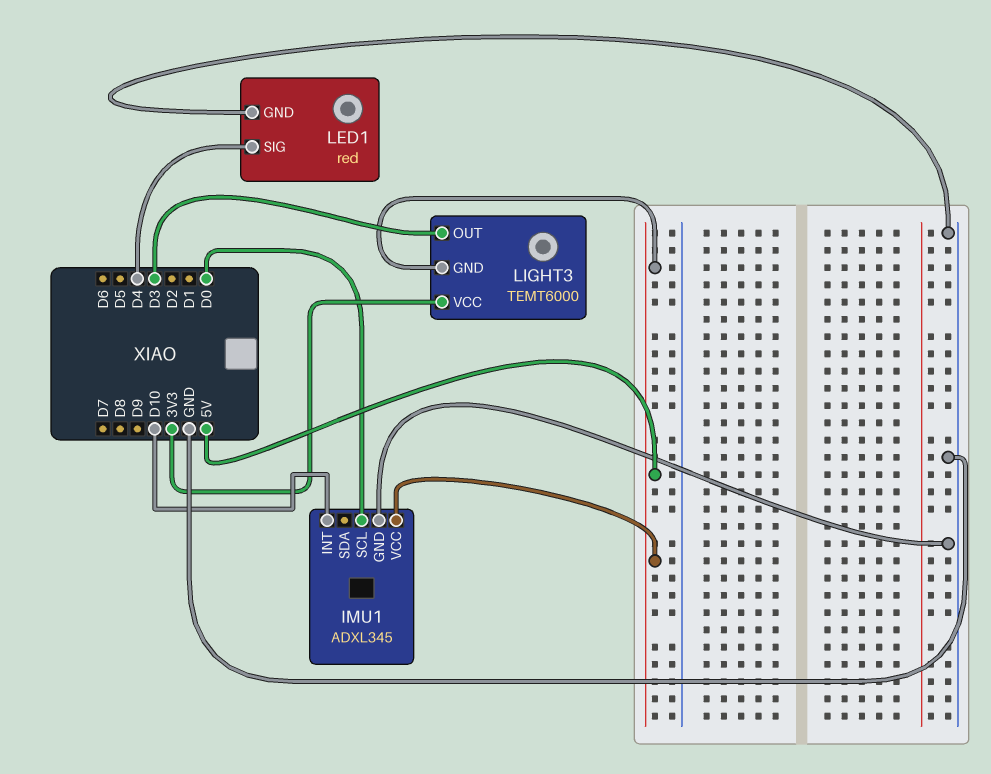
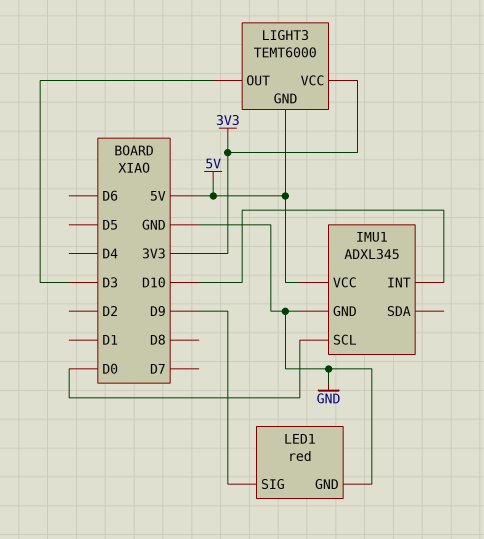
LED1 pin SIG: D4 -> D9

